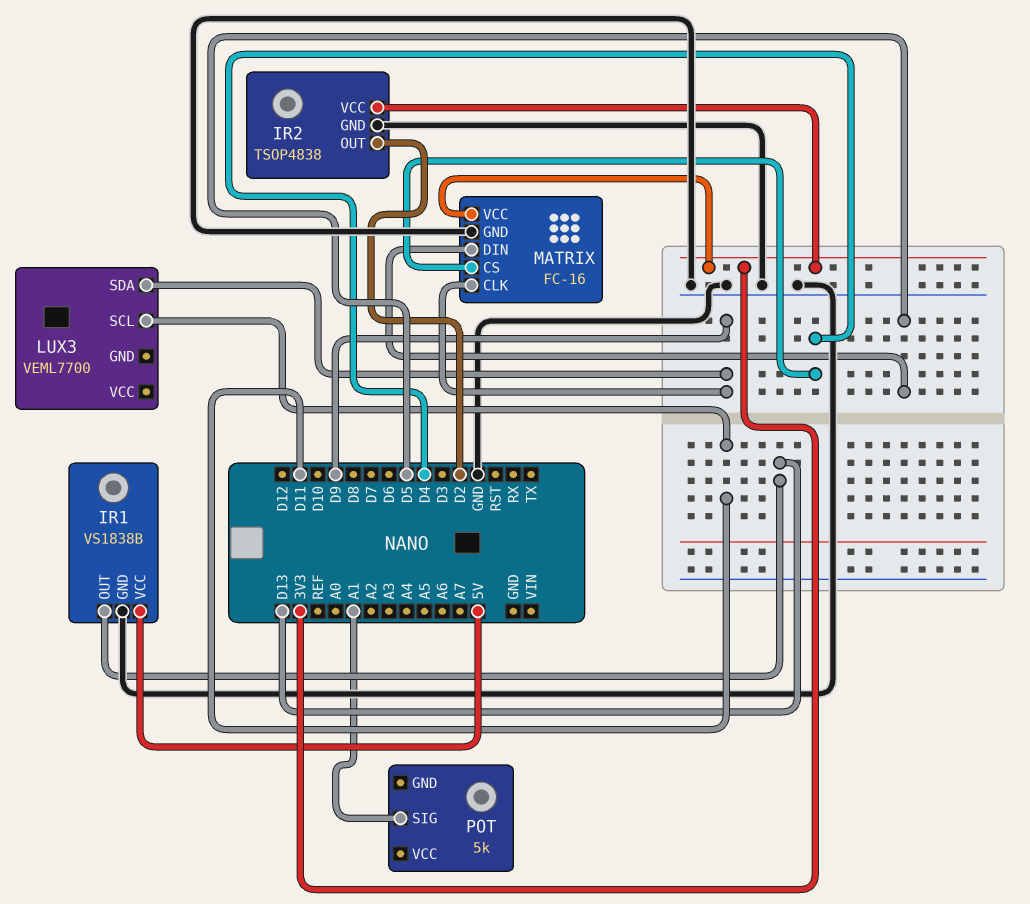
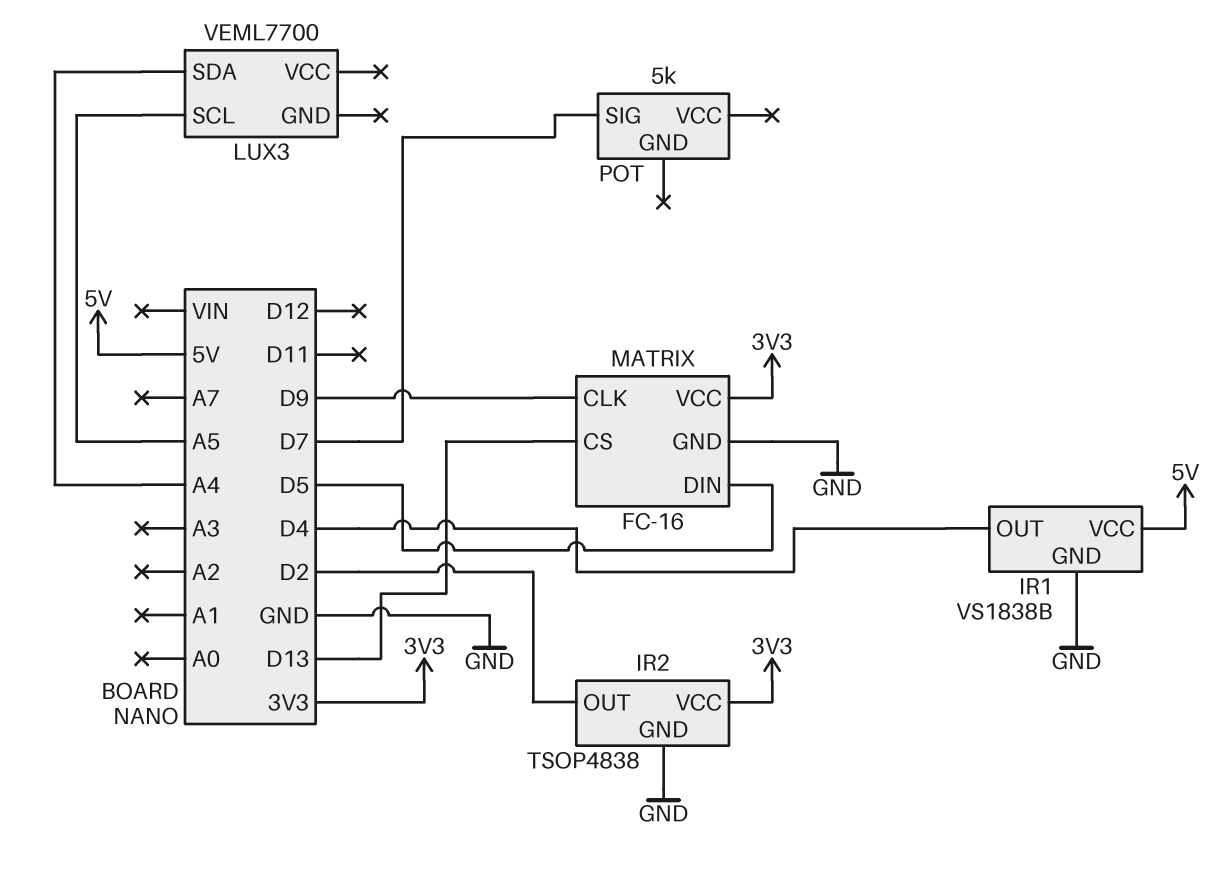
IR1 pin OUT: D13 -> D4
LUX3 pin SCL: D11 -> A5
LUX3 pin SDA: D9 -> A4
MATRIX pin CS: D4 -> D13
POT pin SIG: A1 -> D7

